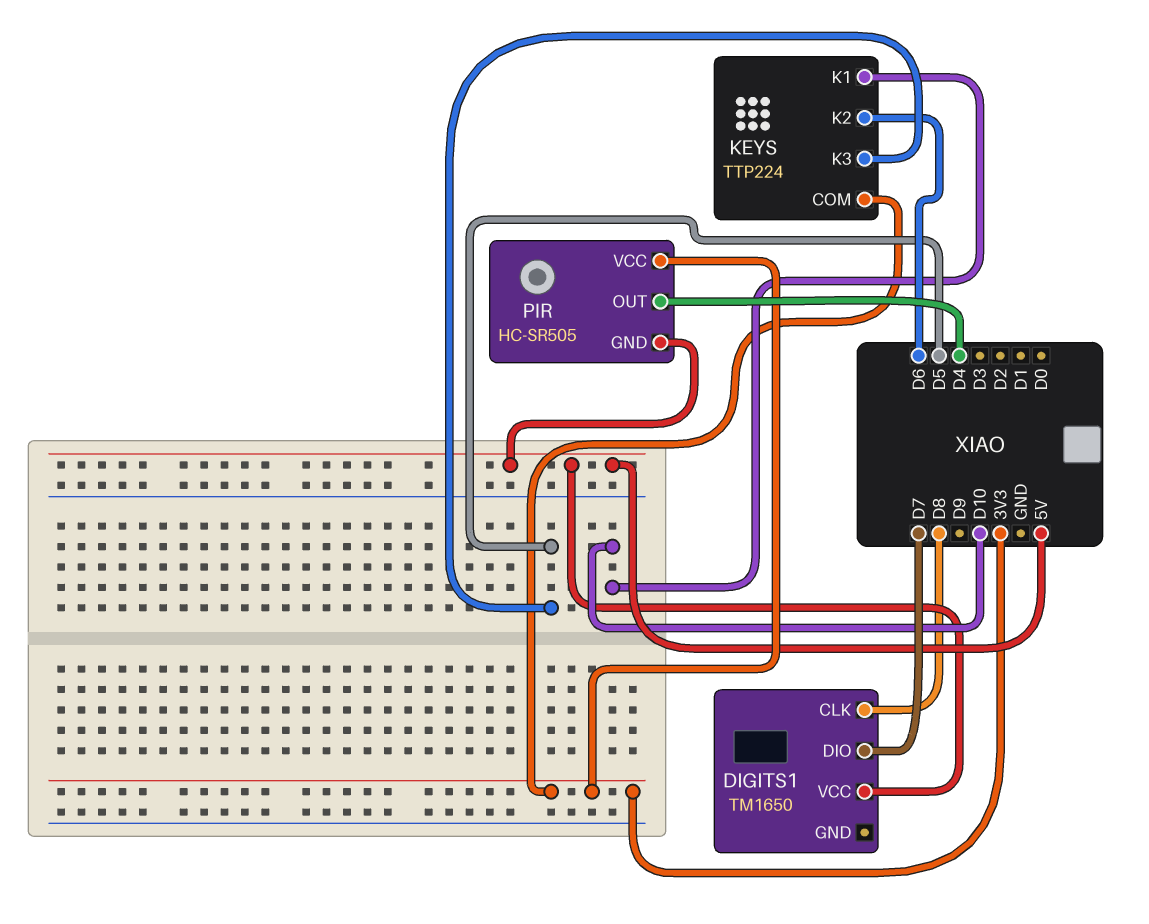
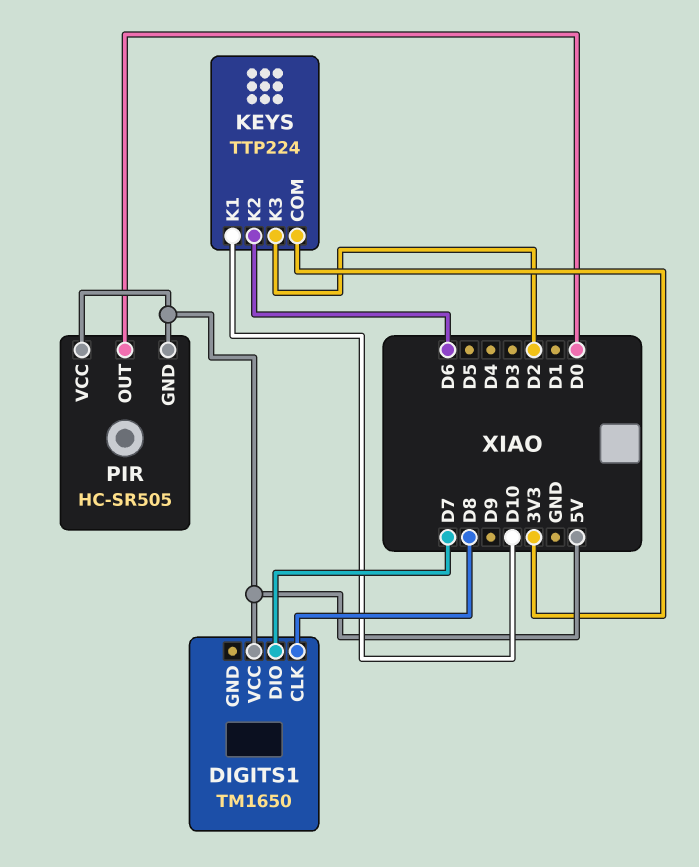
KEYS pin K3: D5 -> D2
PIR pin OUT: D4 -> D0
PIR pin VCC: 3V3 -> 5V

